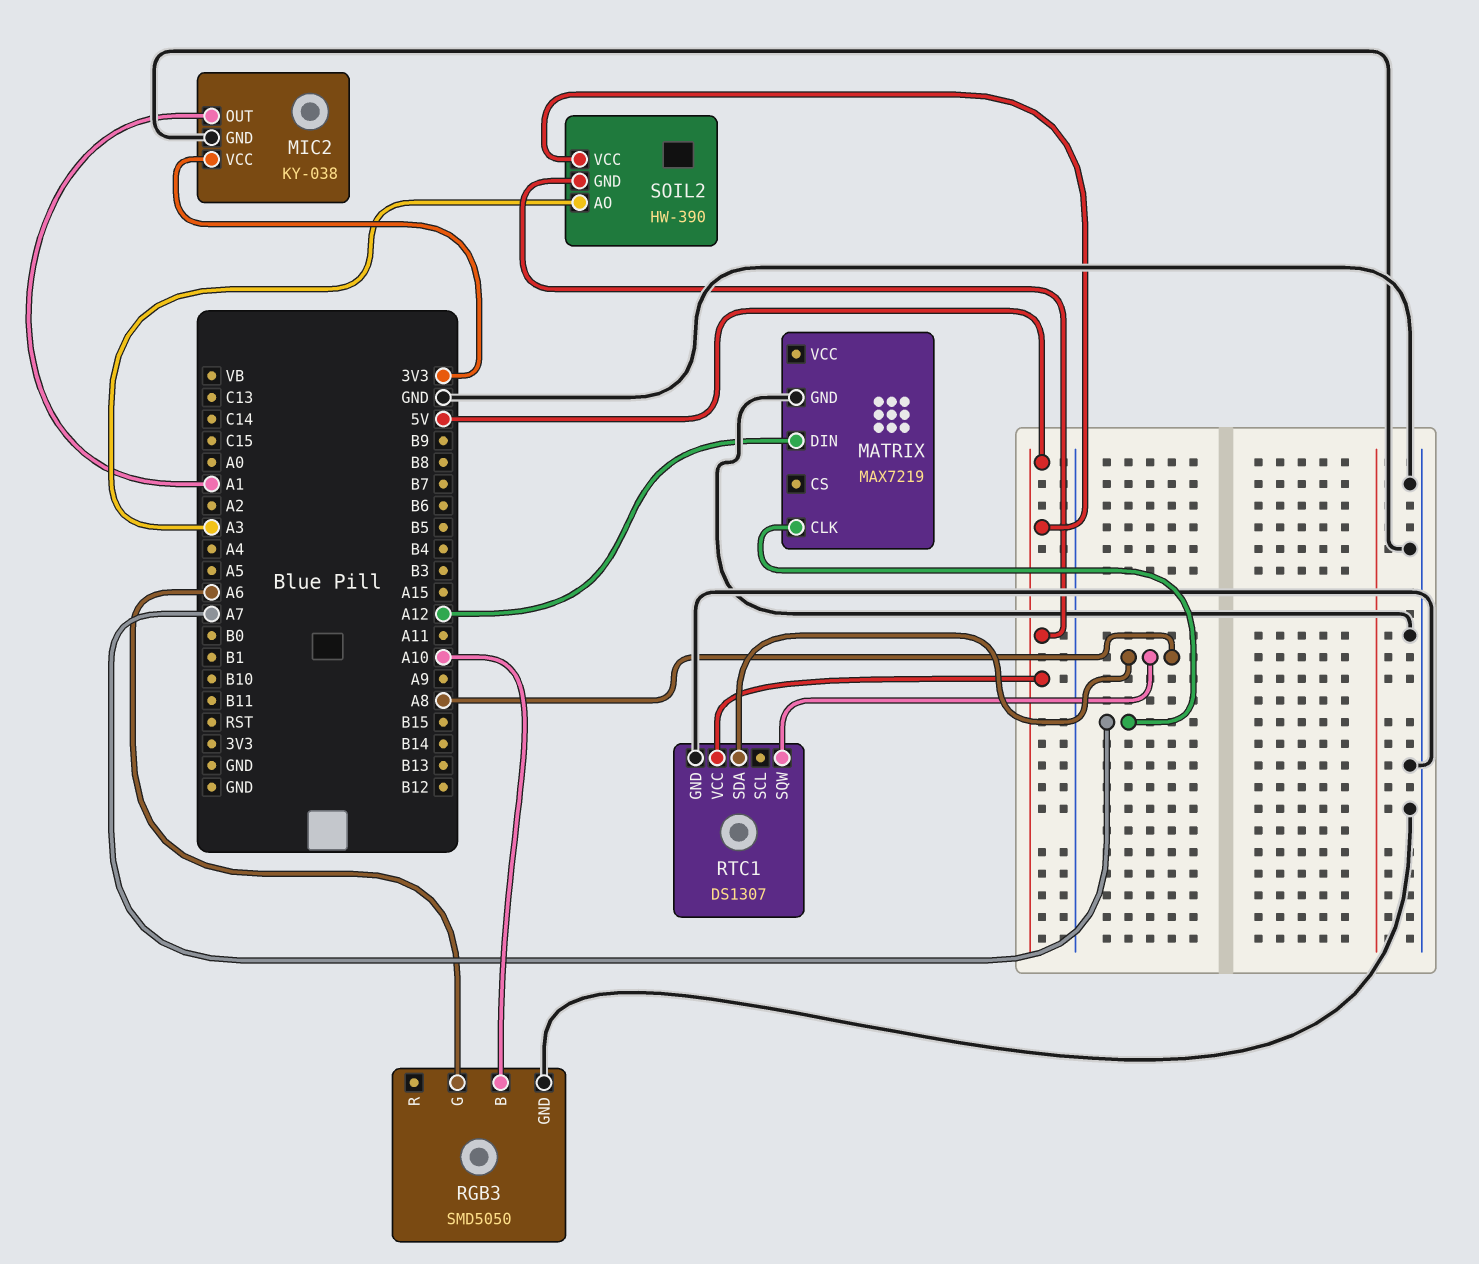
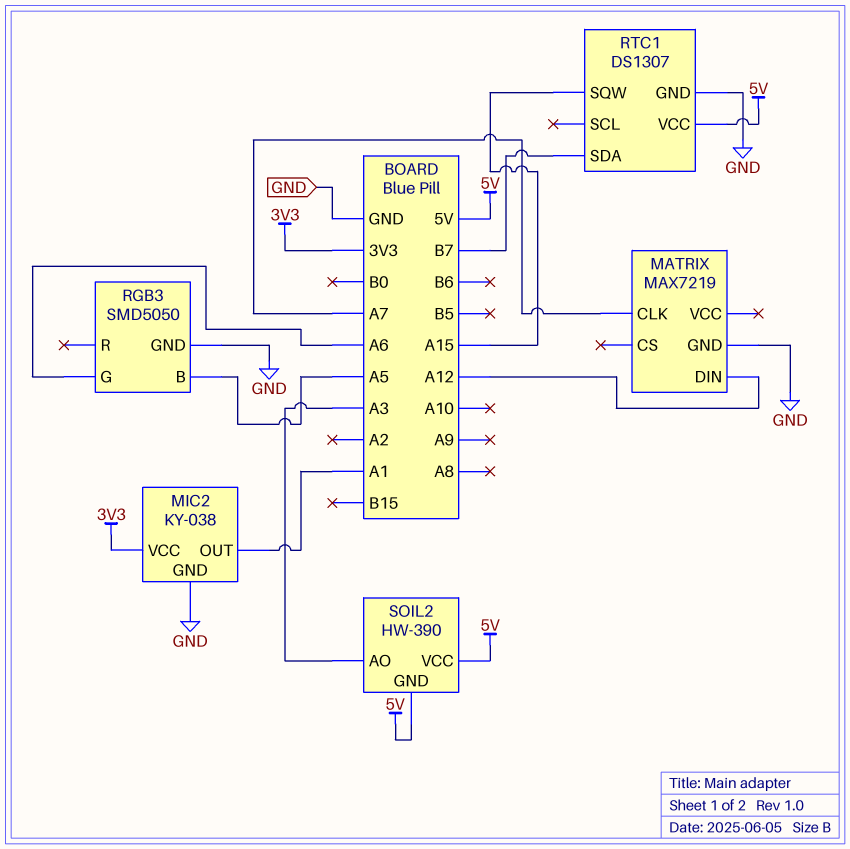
RGB3 pin B: A10 -> A5
RTC1 pin SDA: A8 -> B7
RTC1 pin SQW: A8 -> A15

